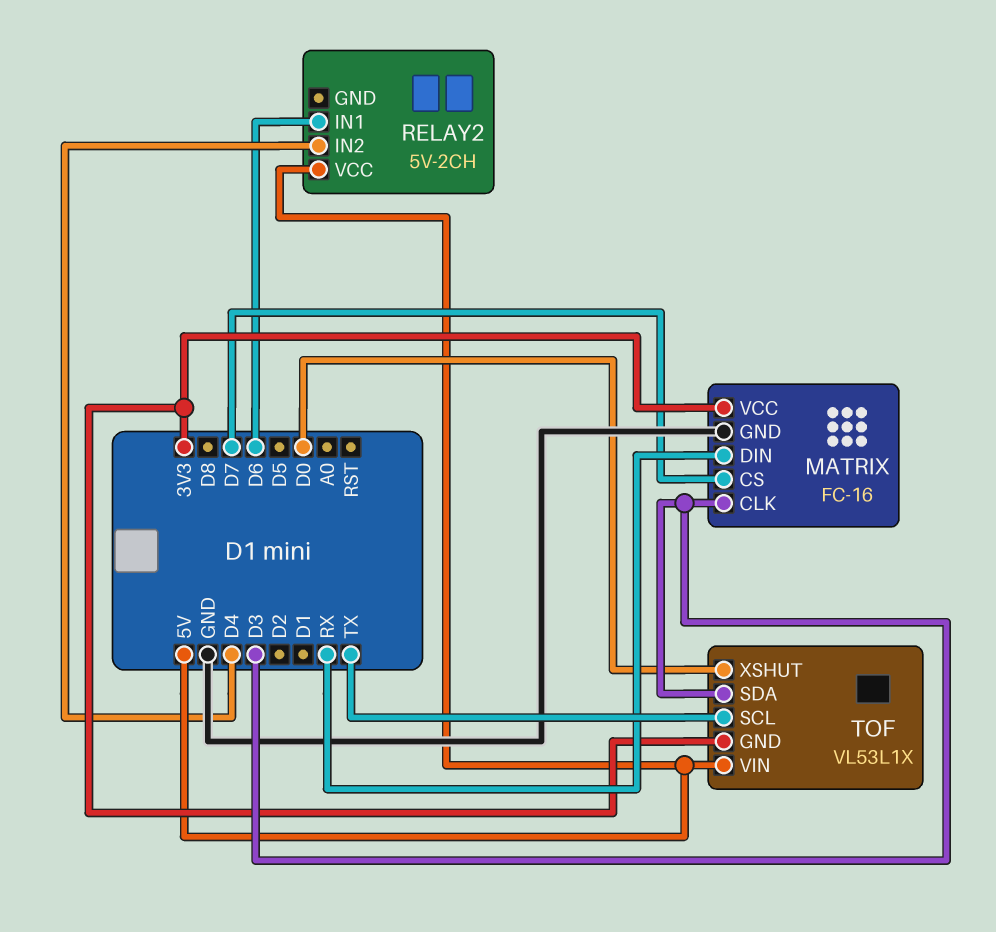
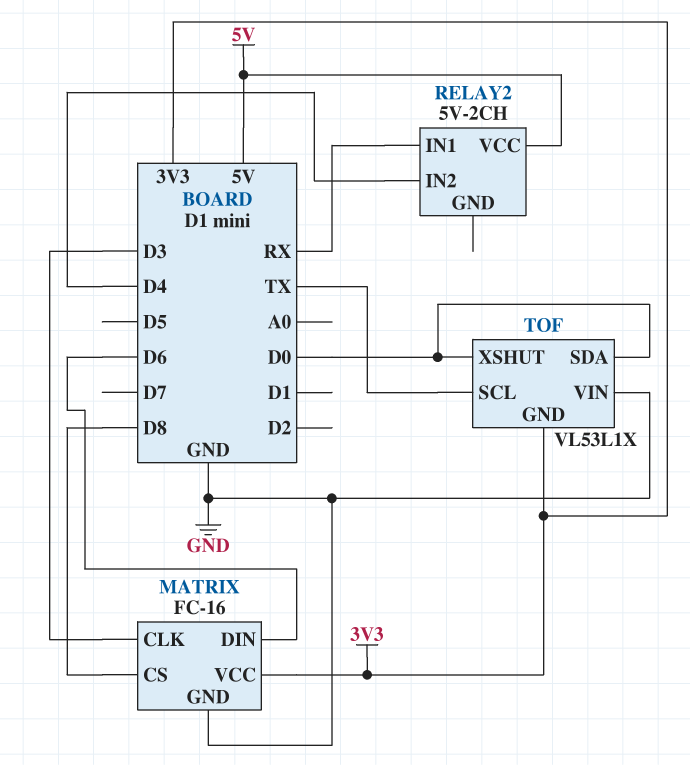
MATRIX pin CS: D7 -> D8
MATRIX pin DIN: RX -> D6
RELAY2 pin IN1: D6 -> RX
TOF pin SDA: D3 -> D0
TOF pin VIN: 5V -> GND

